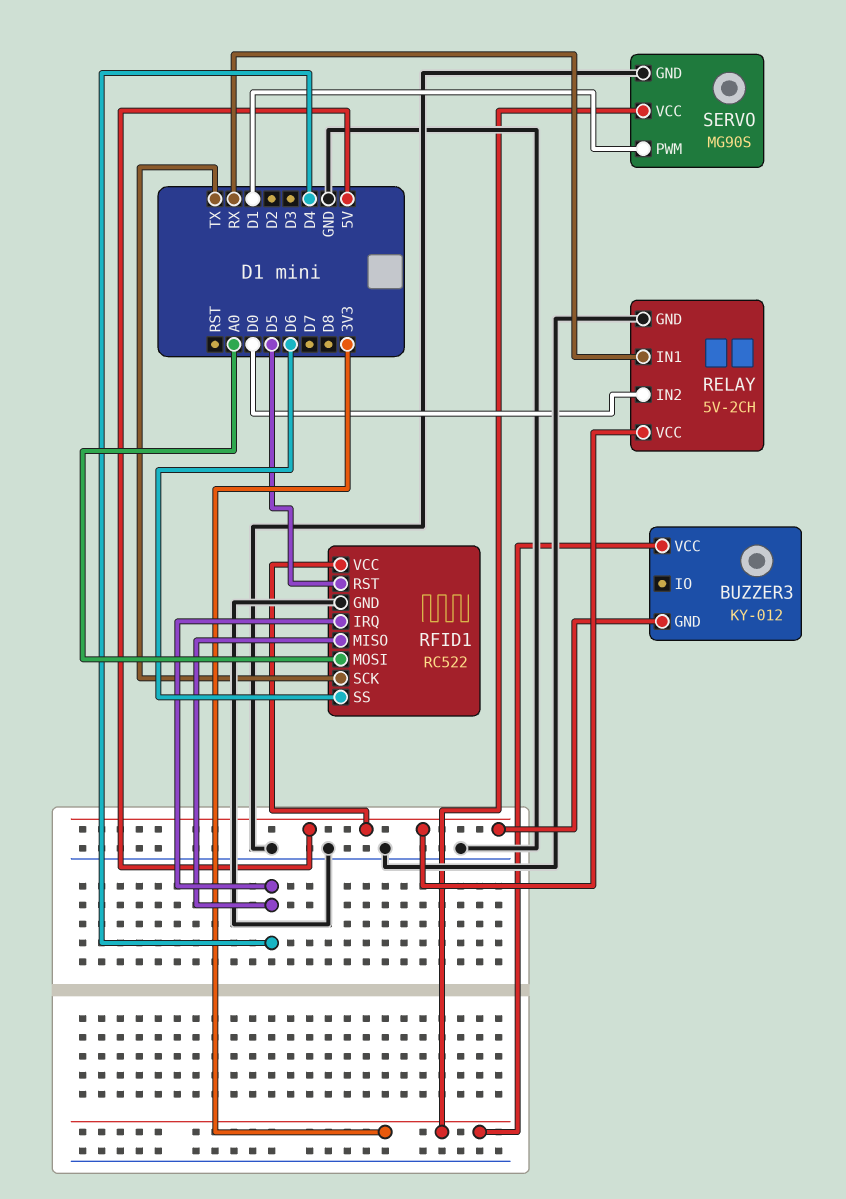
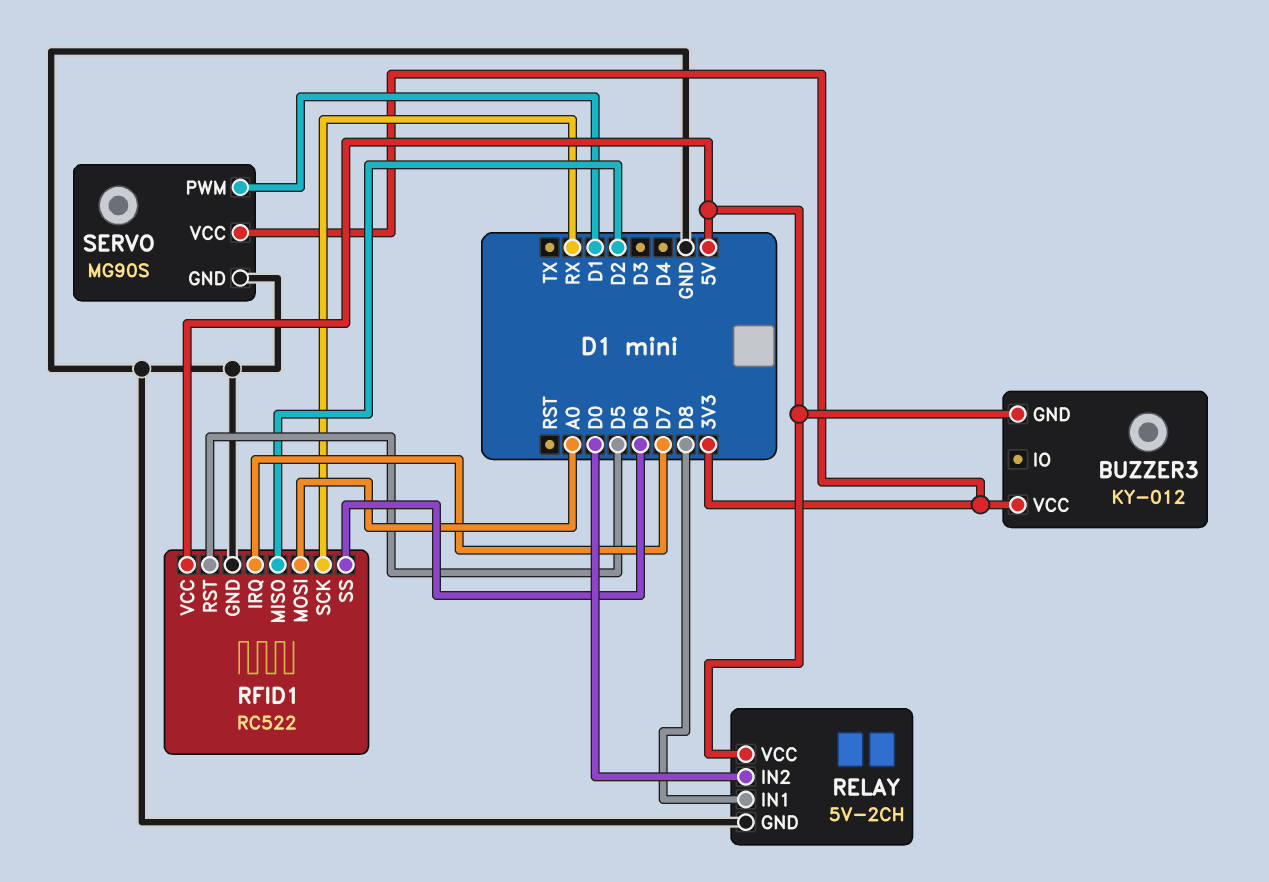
RELAY pin IN1: RX -> D8
RFID1 pin IRQ: D4 -> D7
RFID1 pin MISO: D4 -> D2
RFID1 pin SCK: TX -> RX

